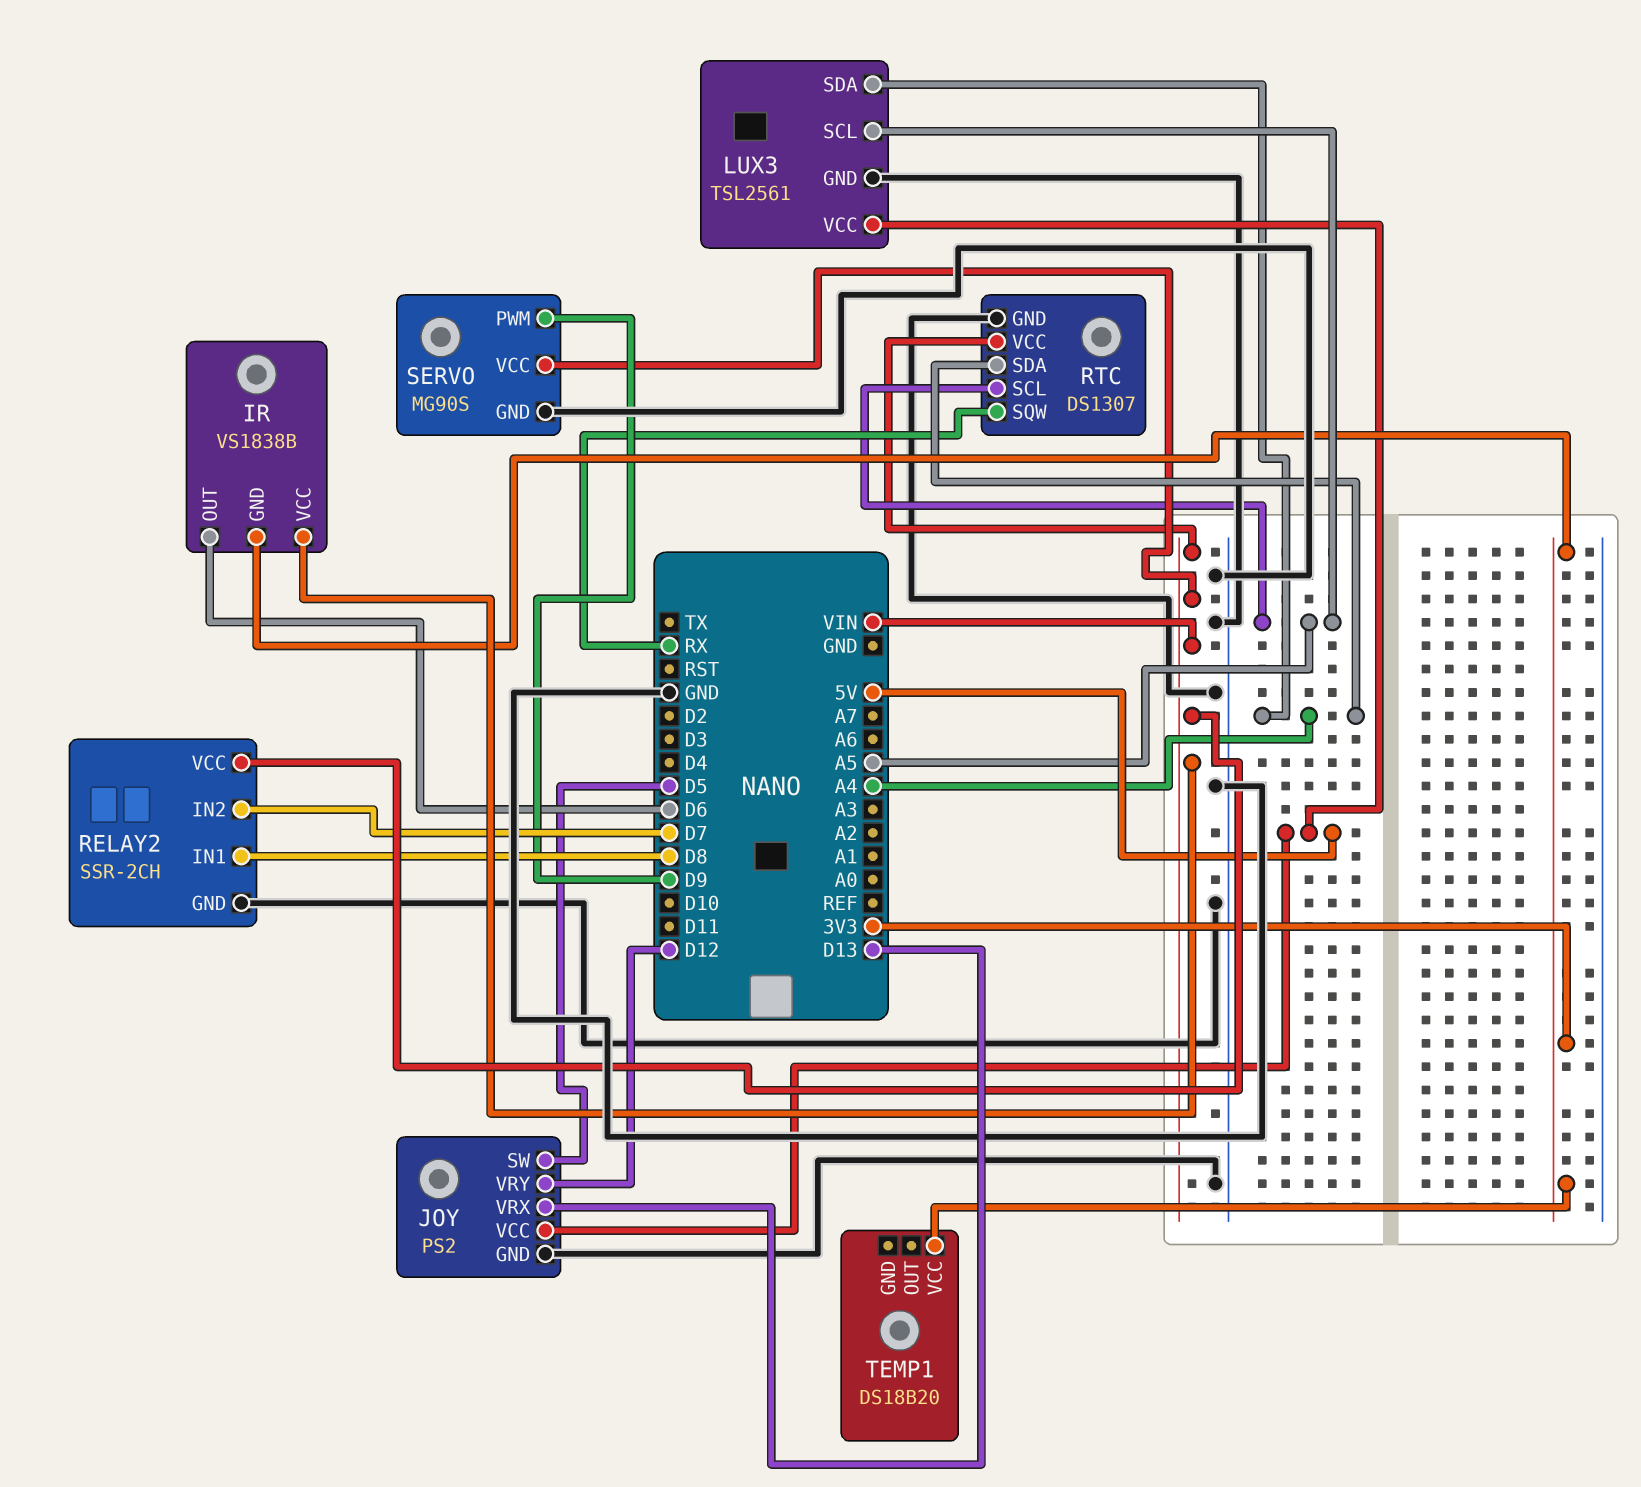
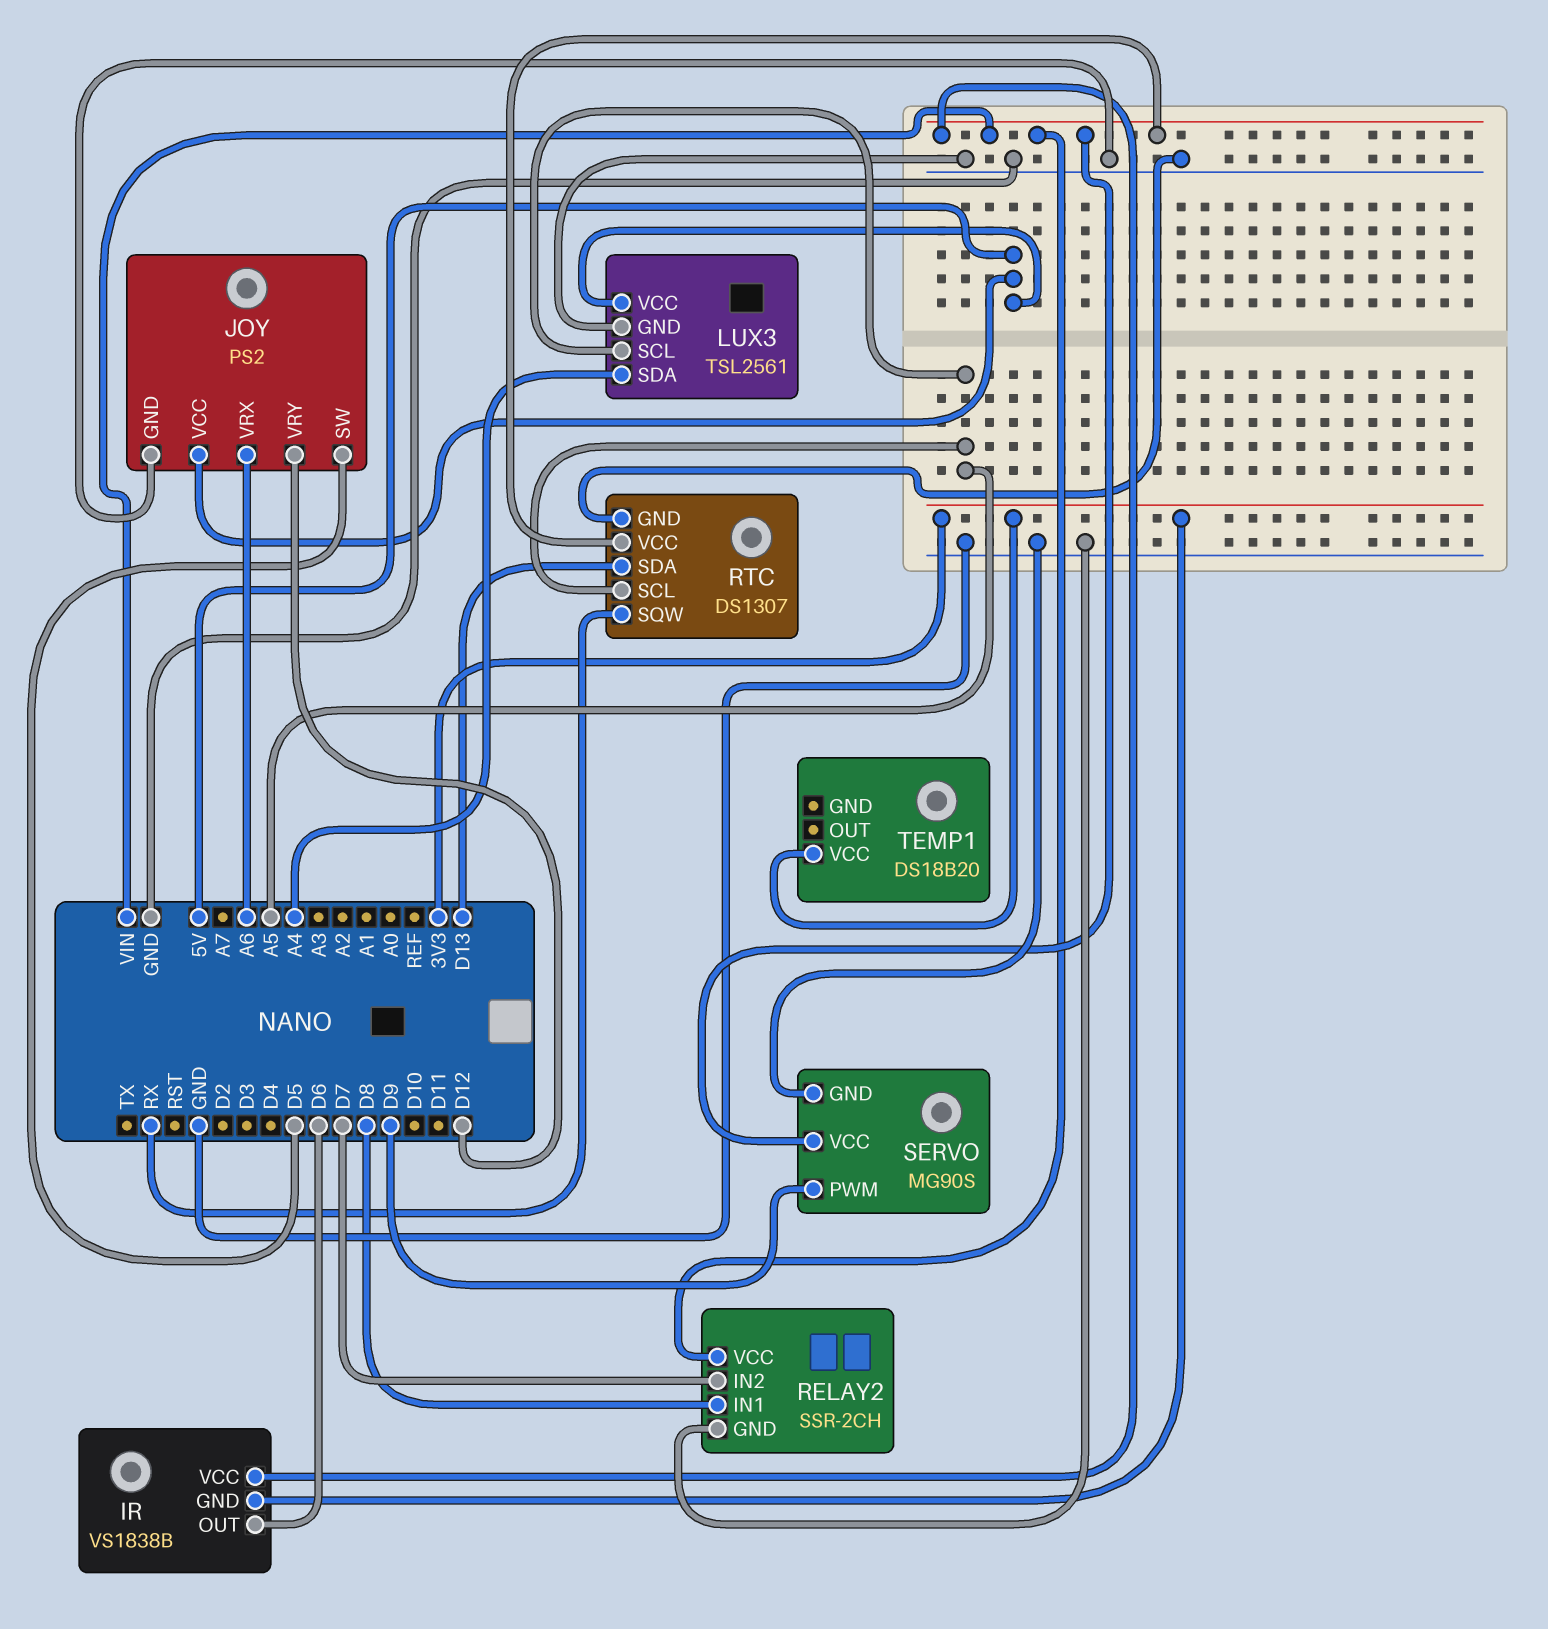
JOY pin VRX: D13 -> A6
RTC pin SDA: A4 -> D13

